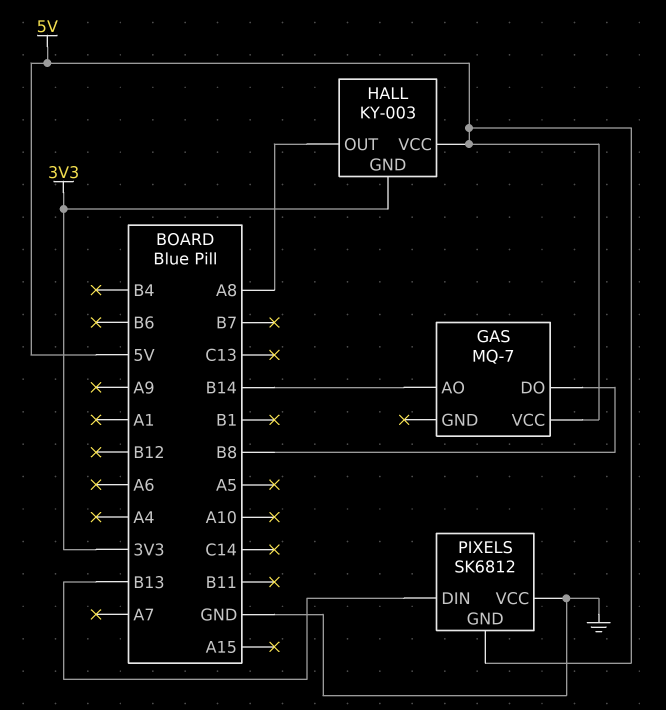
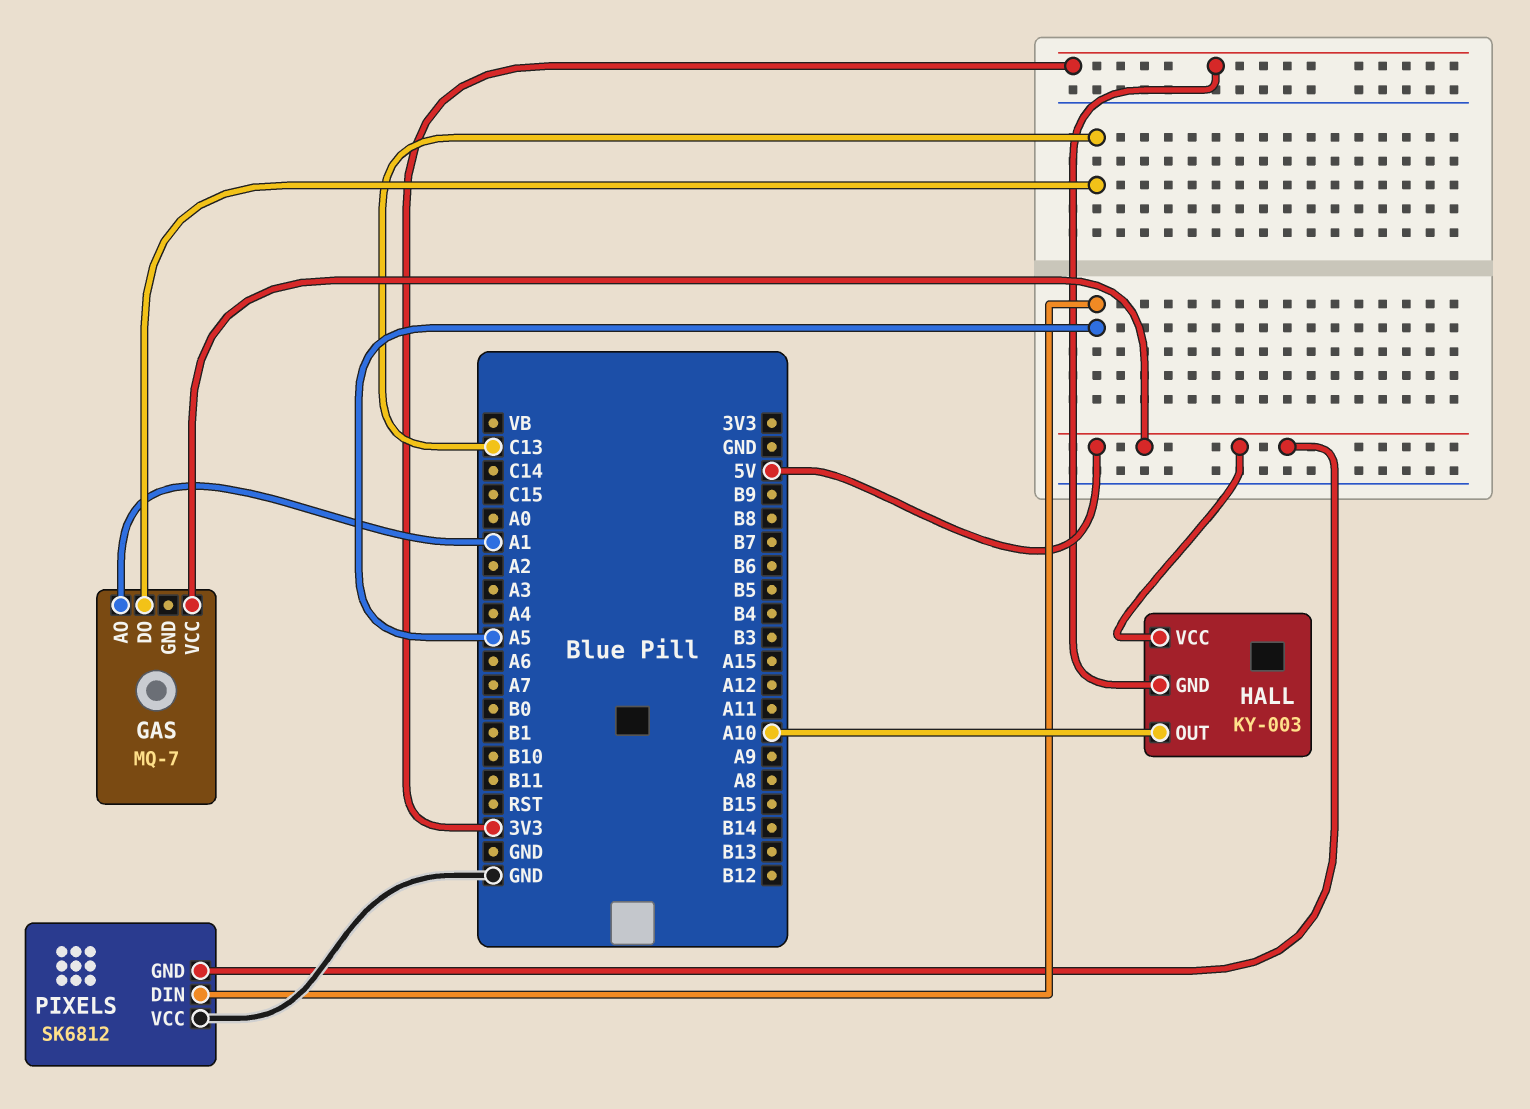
GAS pin AO: B14 -> A1
GAS pin DO: B8 -> C13
HALL pin OUT: A8 -> A10
PIXELS pin DIN: B13 -> A5

